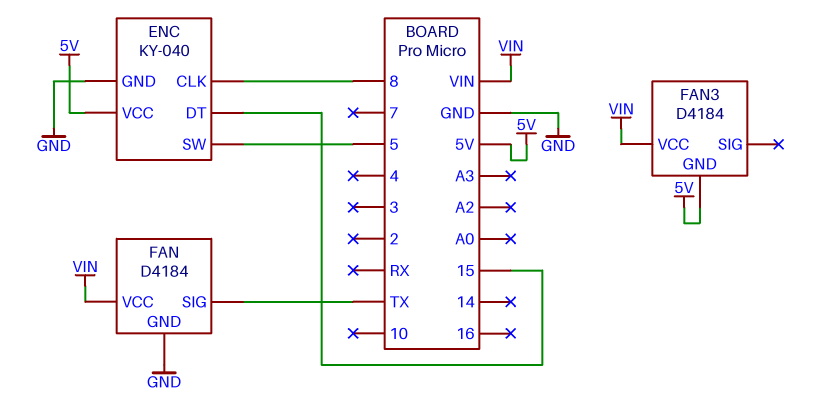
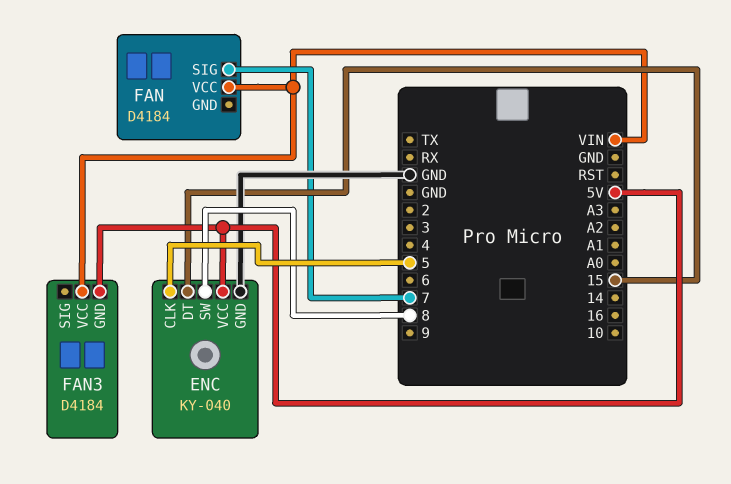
ENC pin CLK: 8 -> 5
ENC pin SW: 5 -> 8
FAN pin GND: GND -> none
FAN pin SIG: TX -> 7

